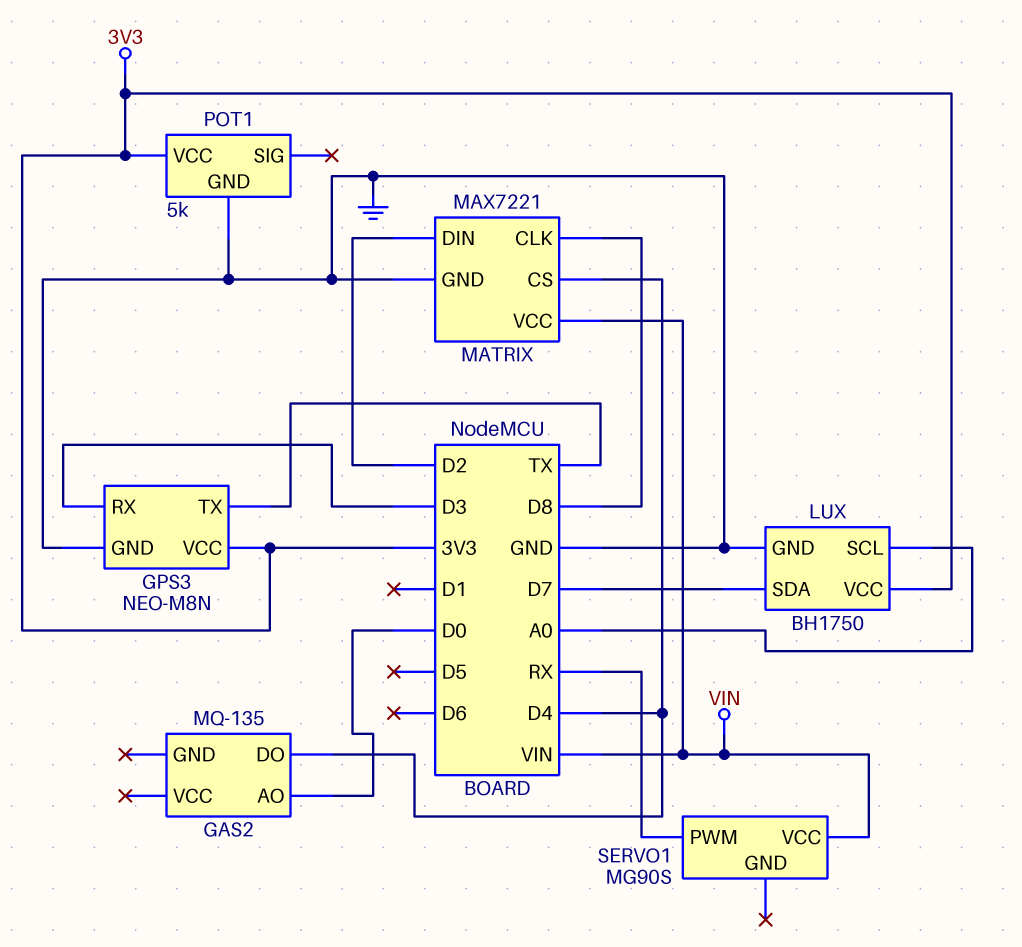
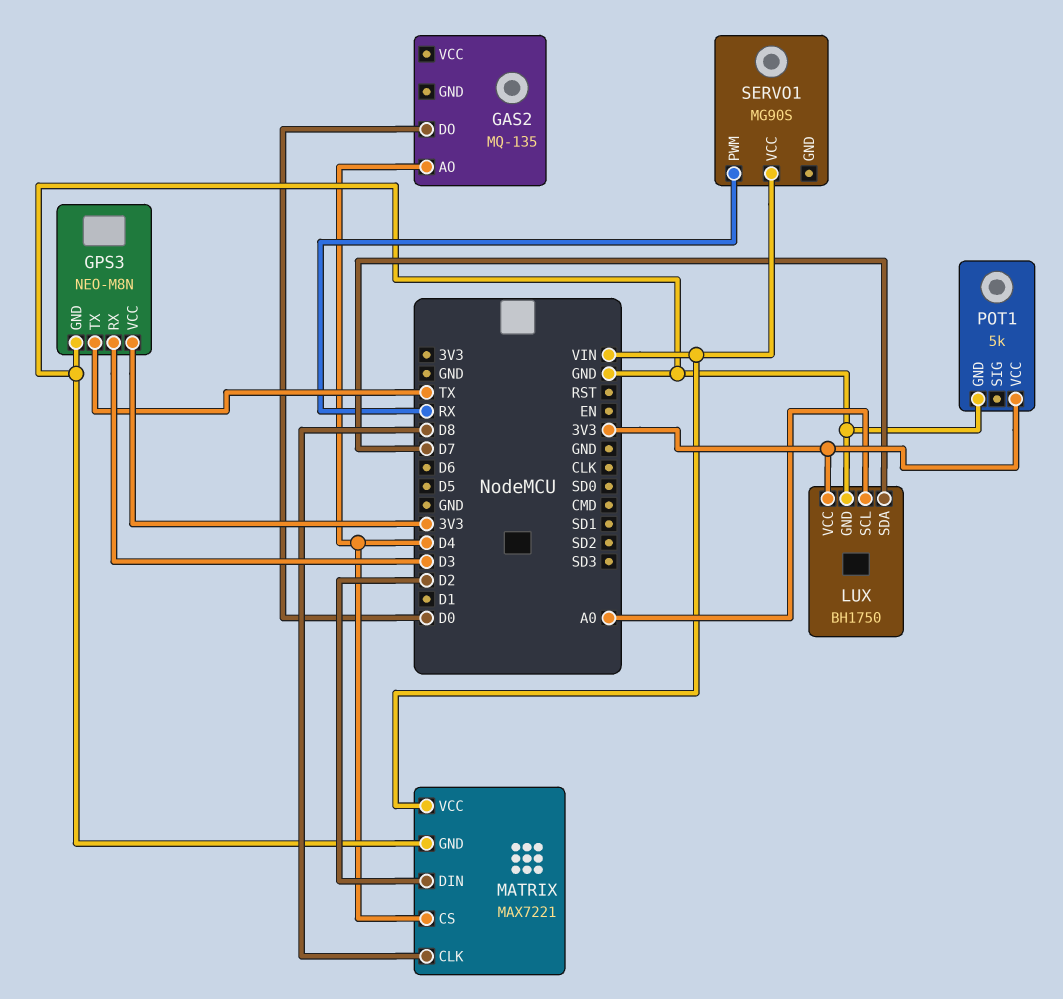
GAS2 pin AO: D0 -> D4
GAS2 pin DO: D4 -> D0

